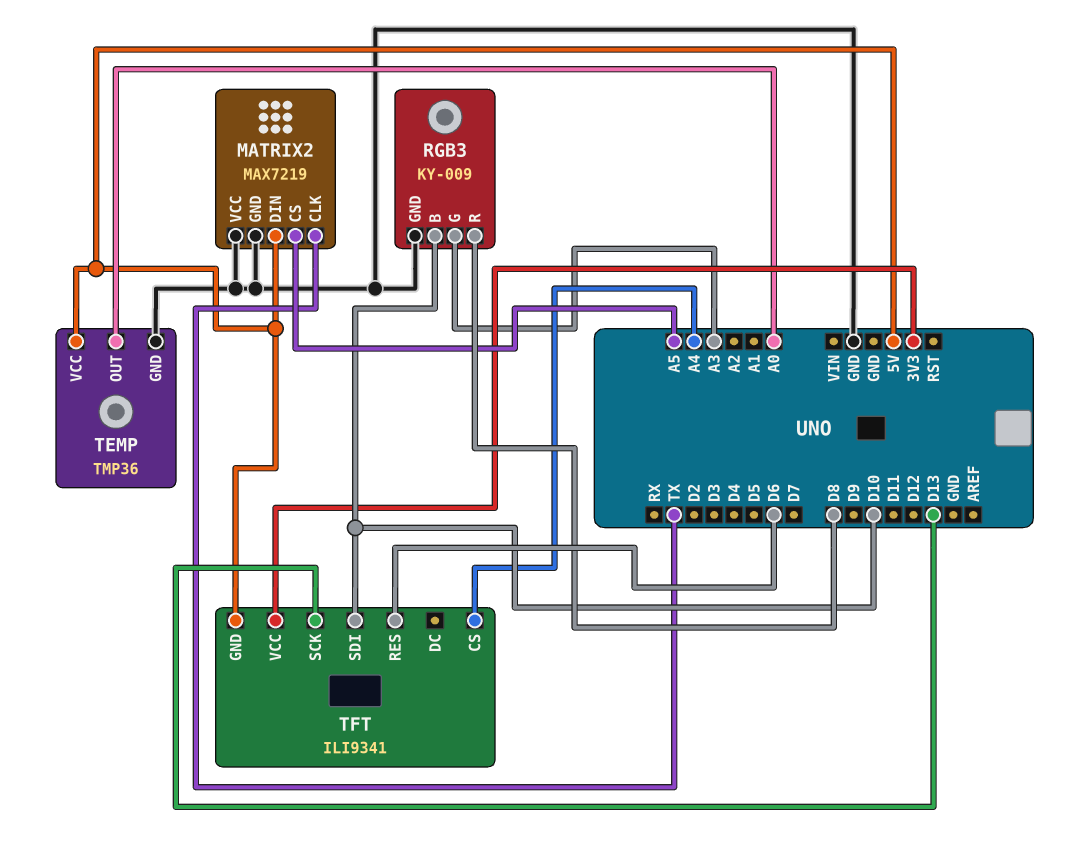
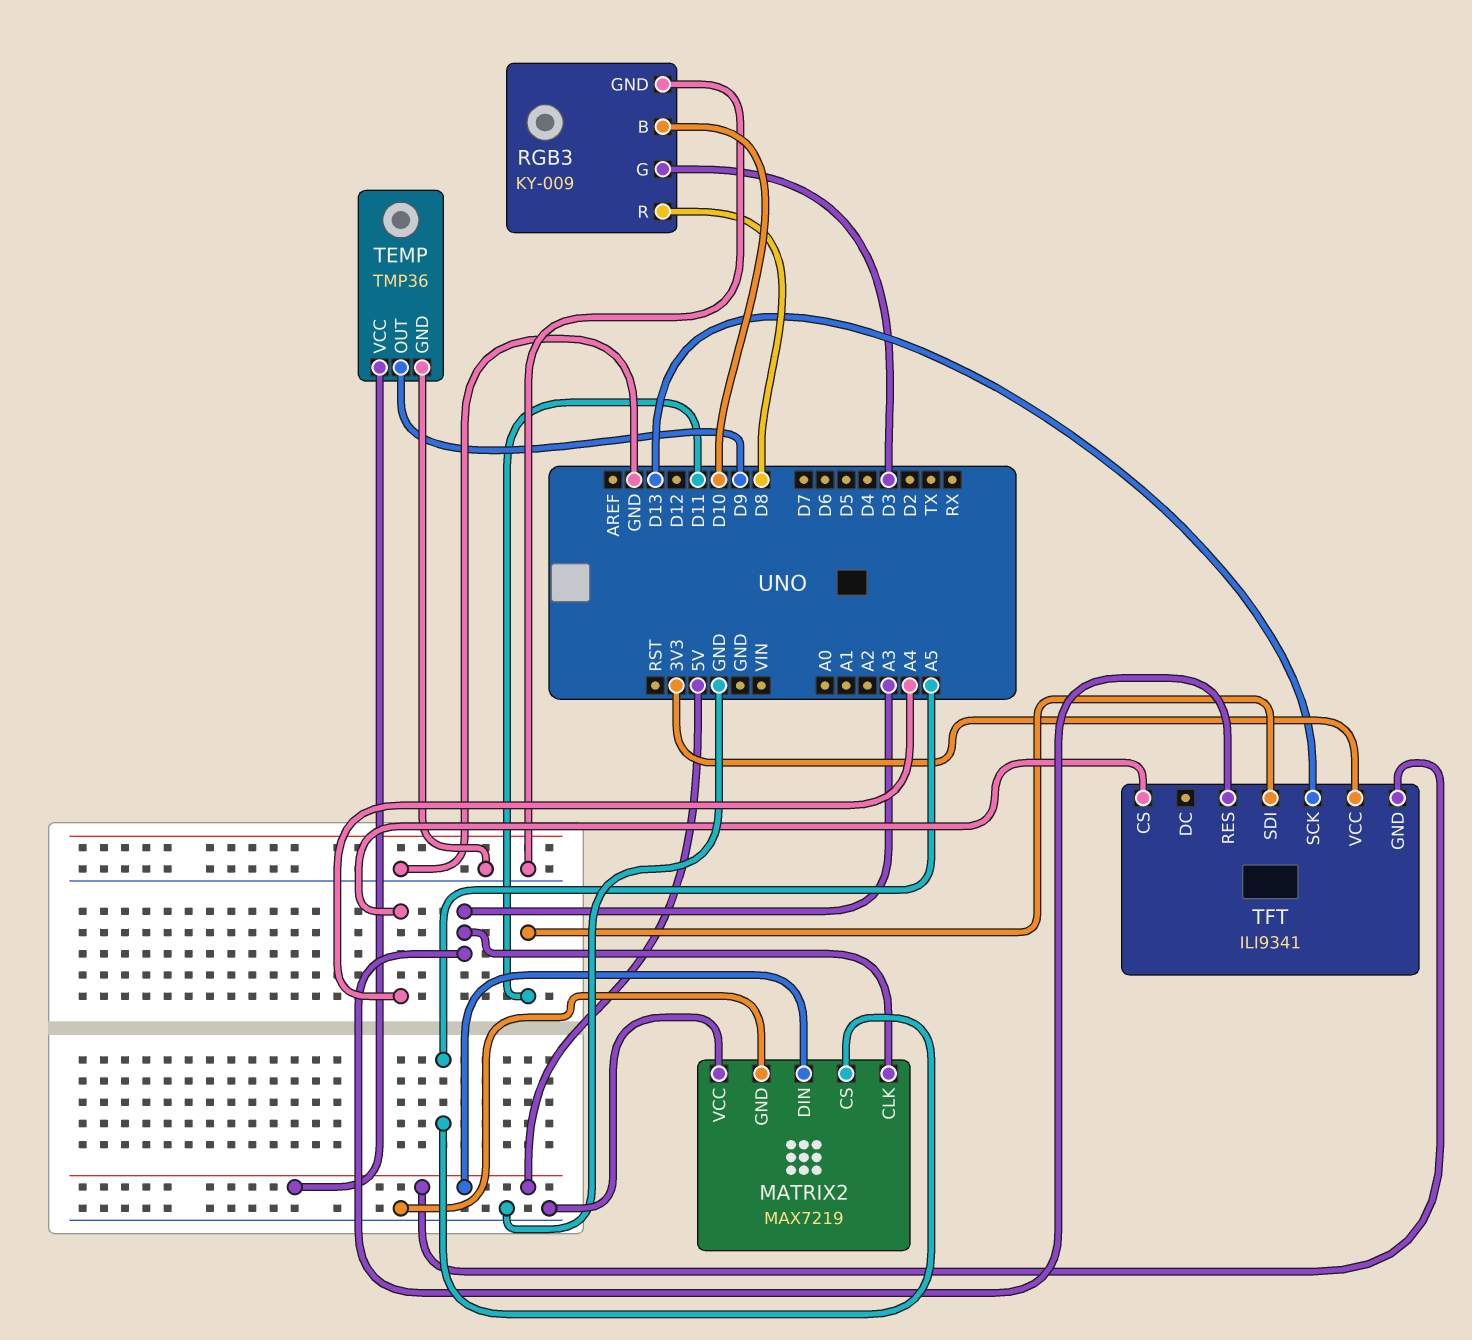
MATRIX2 pin CLK: TX -> A3
RGB3 pin G: A3 -> D3
TEMP pin OUT: A0 -> D9
TFT pin RES: D6 -> A3
TFT pin SDI: D10 -> D11

